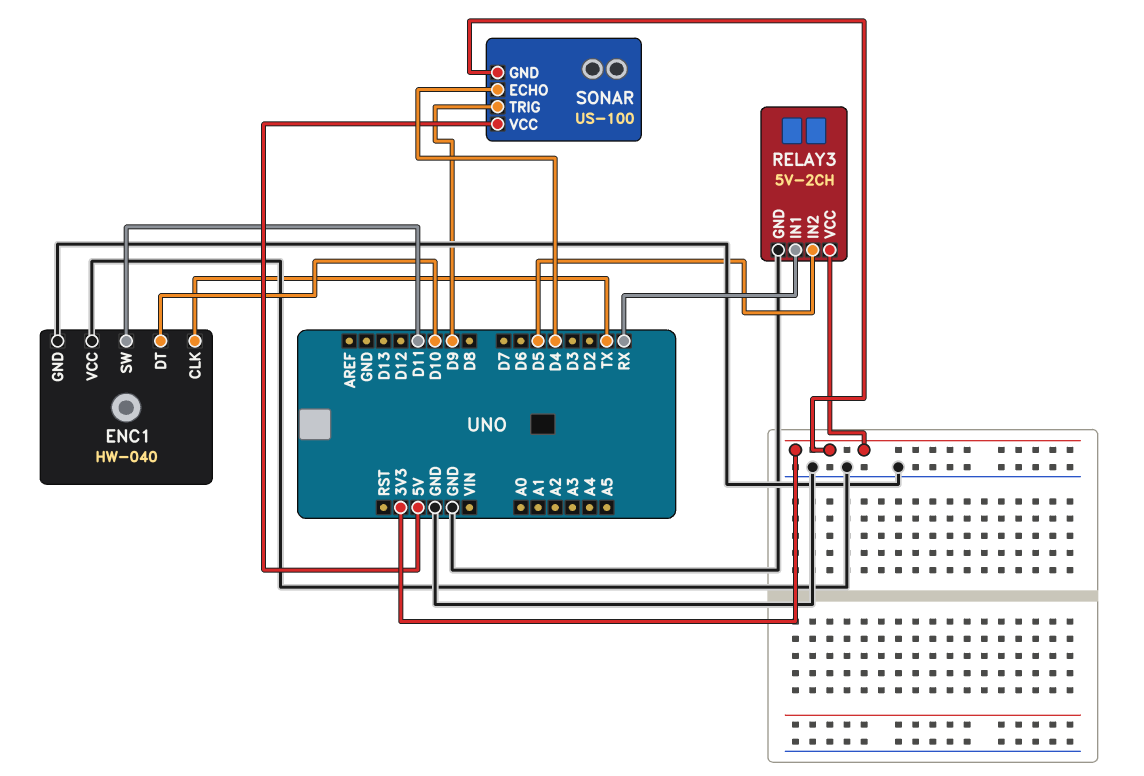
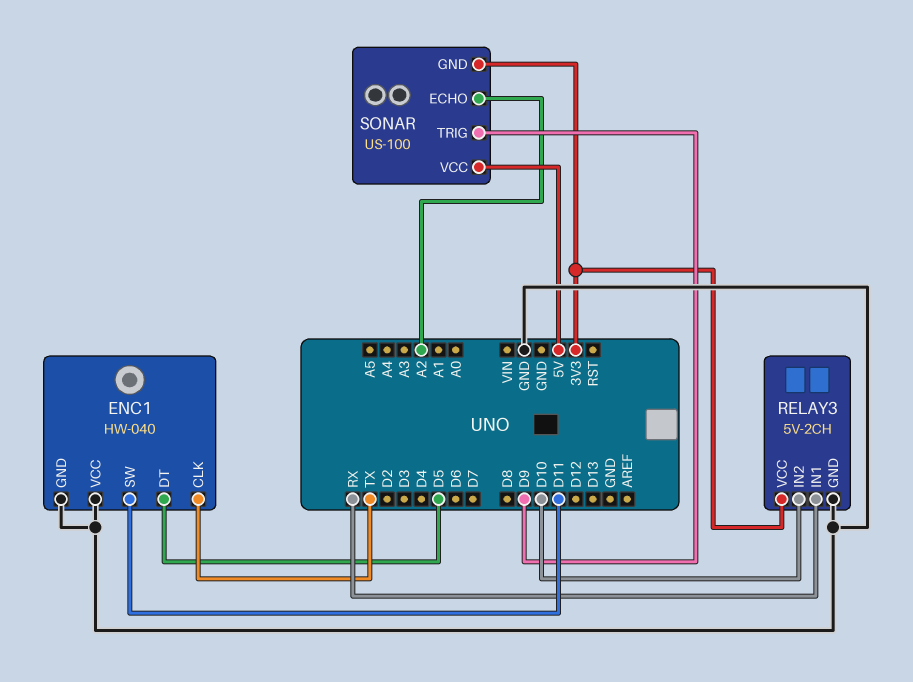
ENC1 pin DT: D10 -> D5
RELAY3 pin IN2: D5 -> D10
SONAR pin ECHO: D4 -> A2

